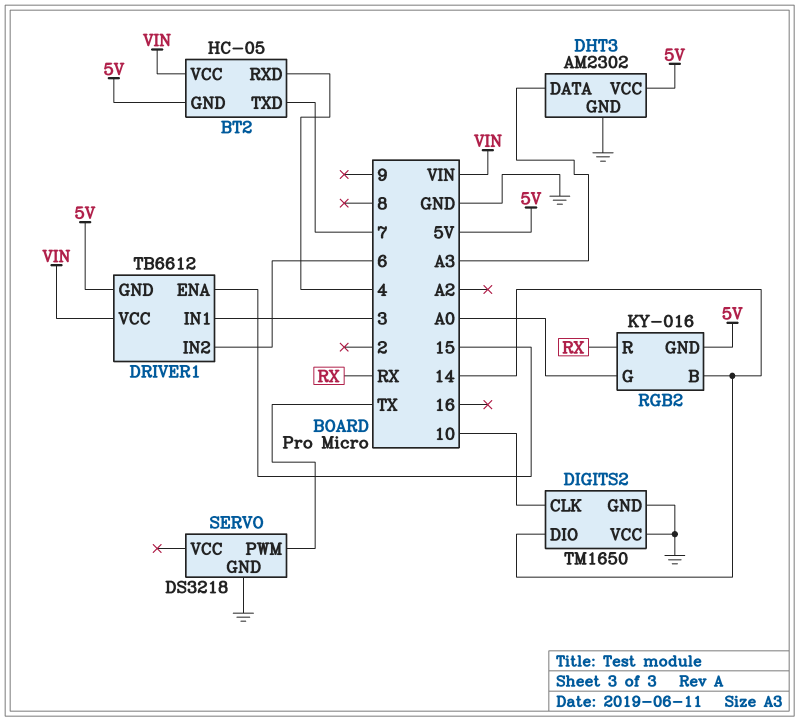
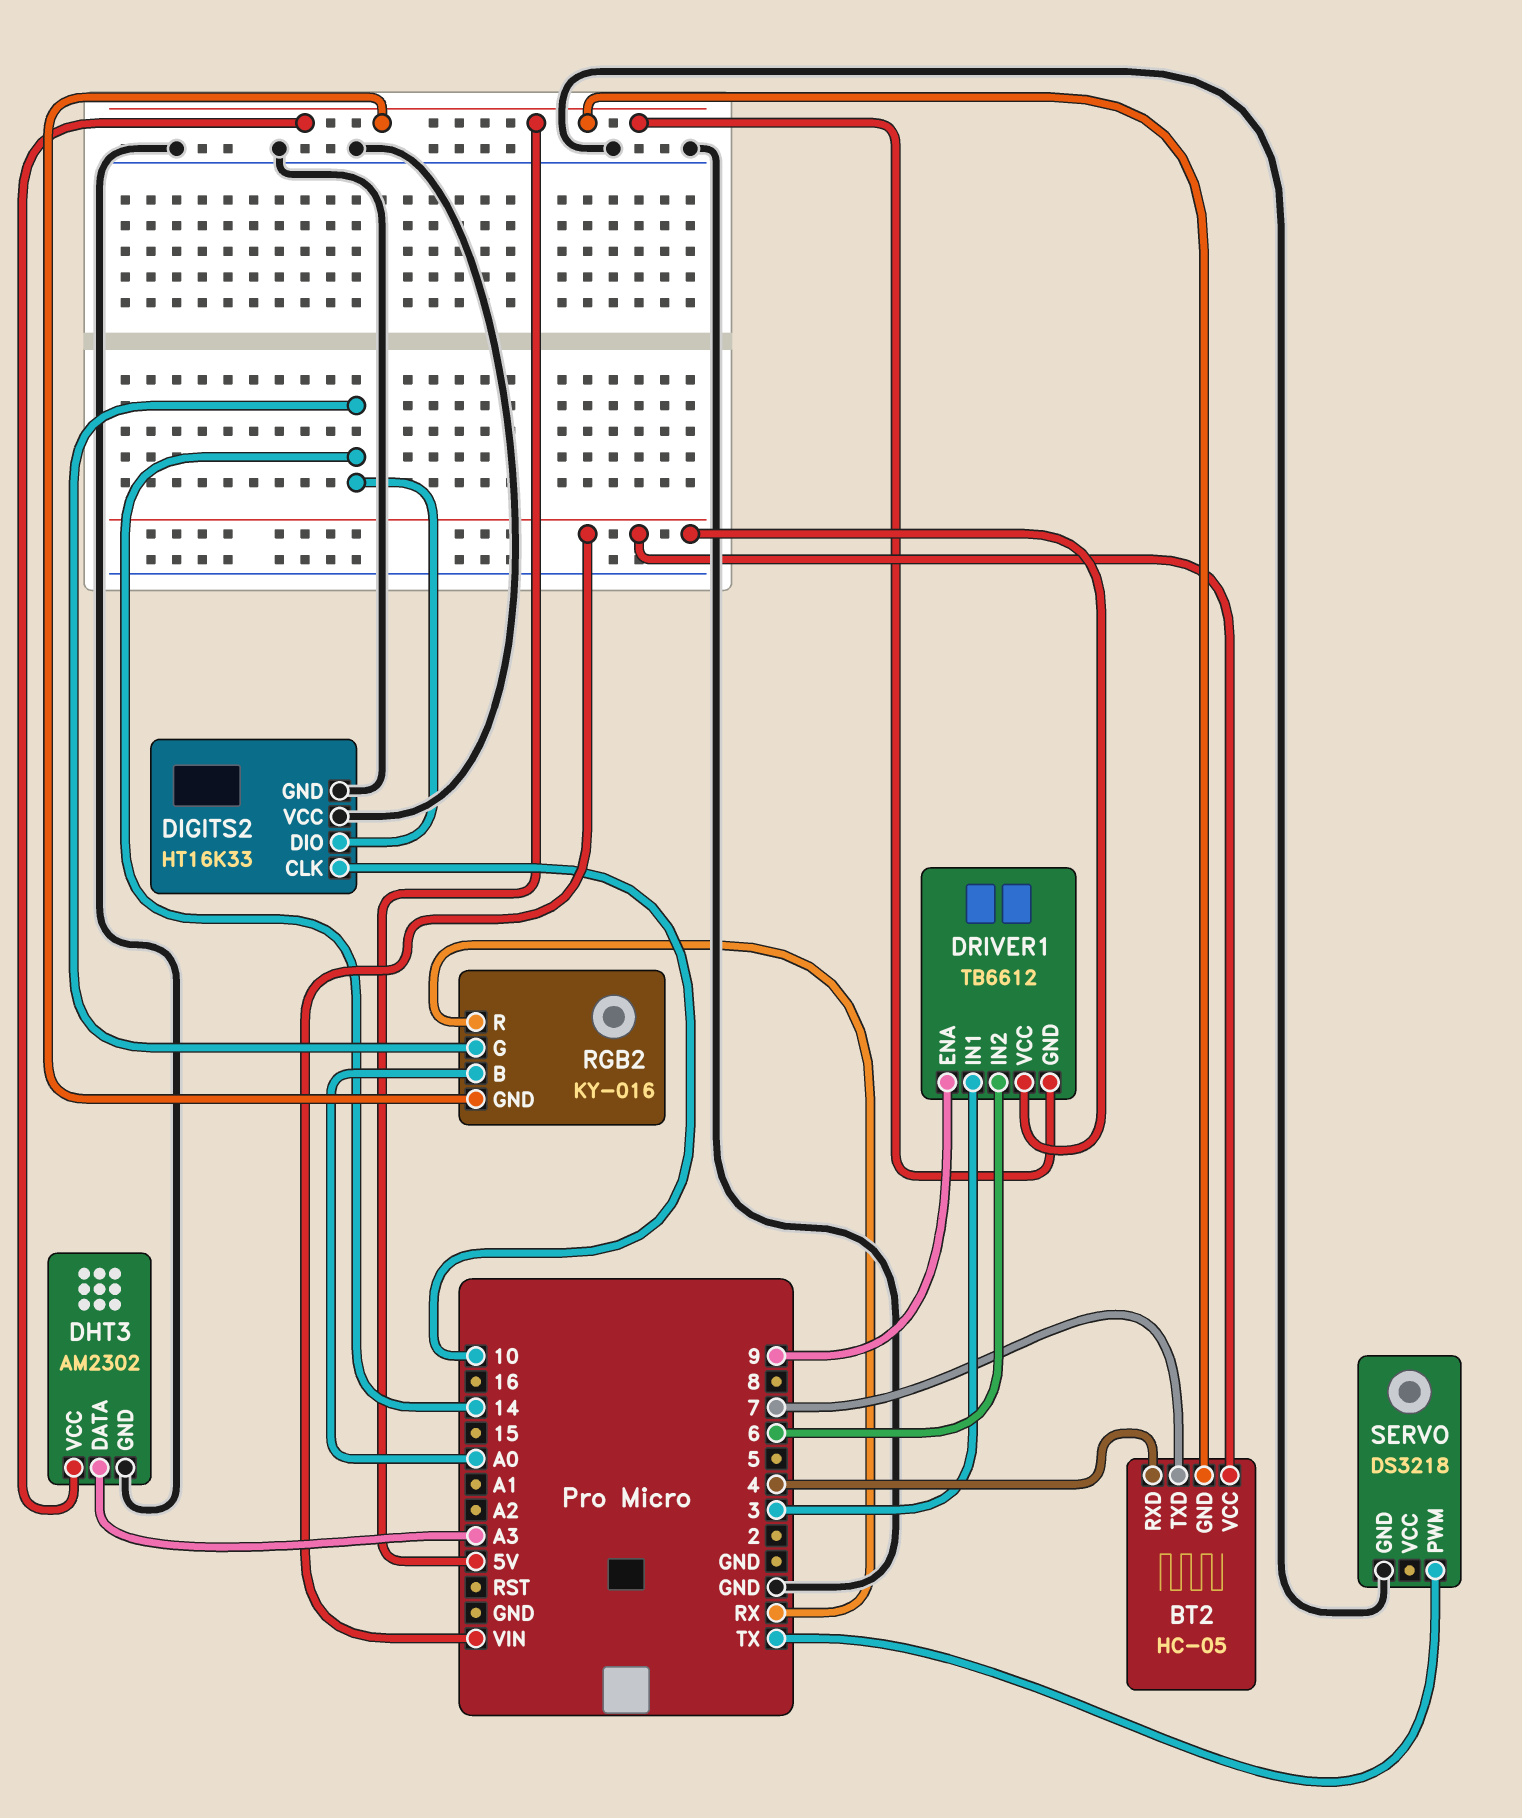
DIGITS2: TM1650 -> HT16K33
DRIVER1 pin ENA: 15 -> 9
RGB2 pin B: 14 -> A0
RGB2 pin G: A0 -> 14

